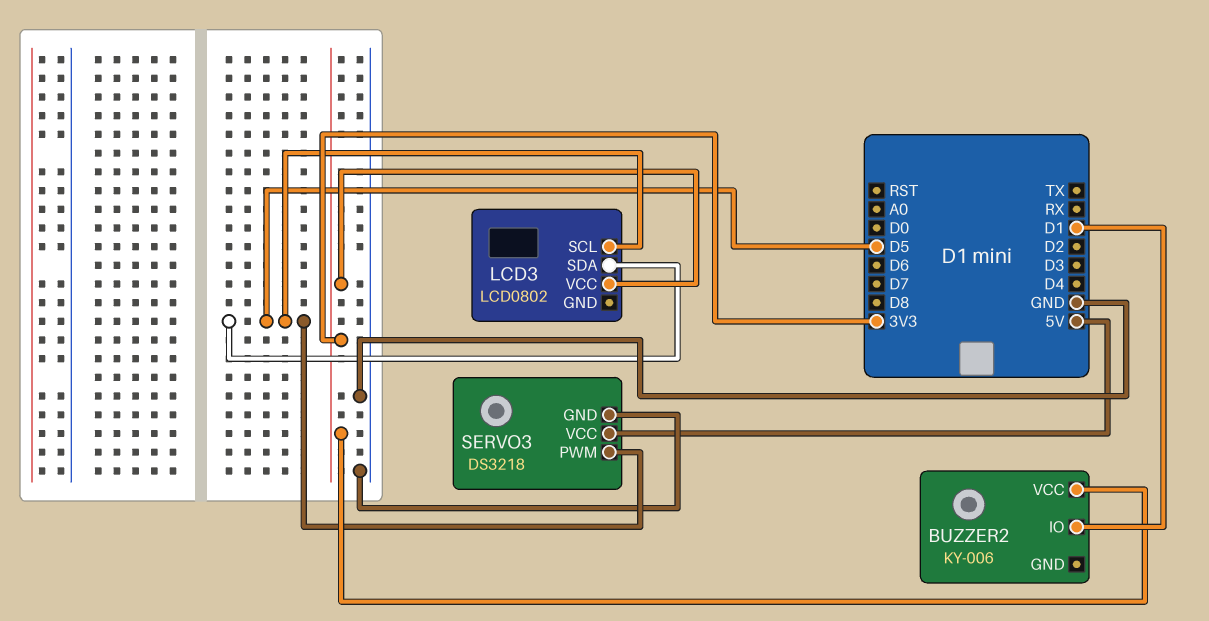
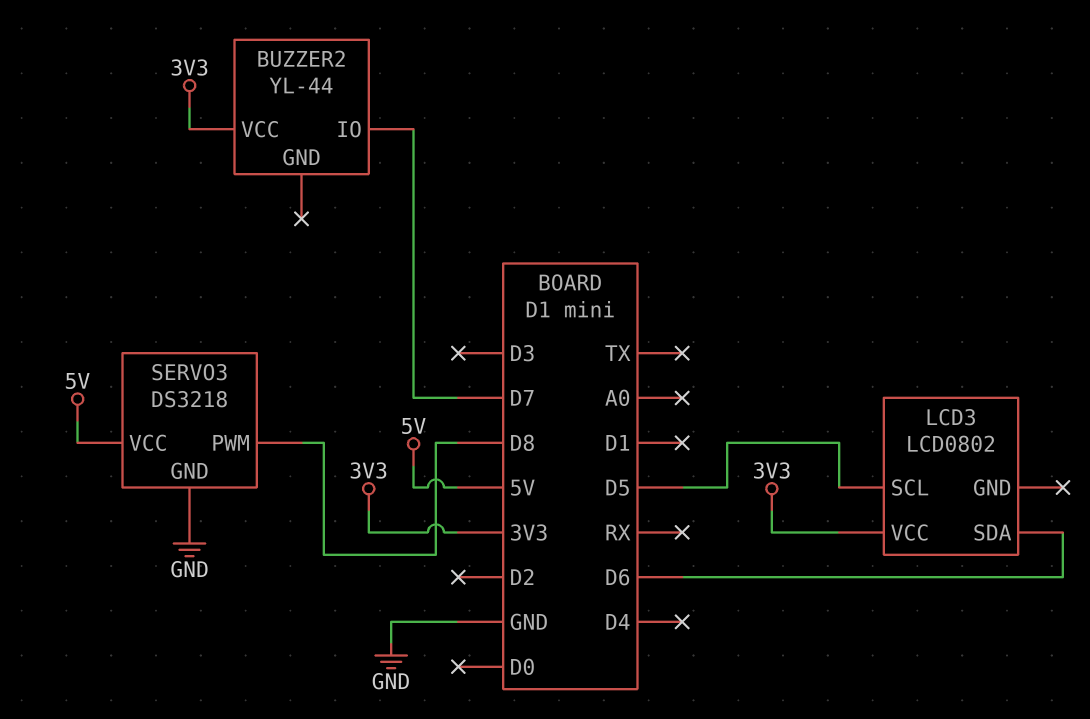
BUZZER2: KY-006 -> YL-44
BUZZER2 pin IO: D1 -> D7
LCD3 pin SDA: D5 -> D6
SERVO3 pin PWM: D5 -> D8

